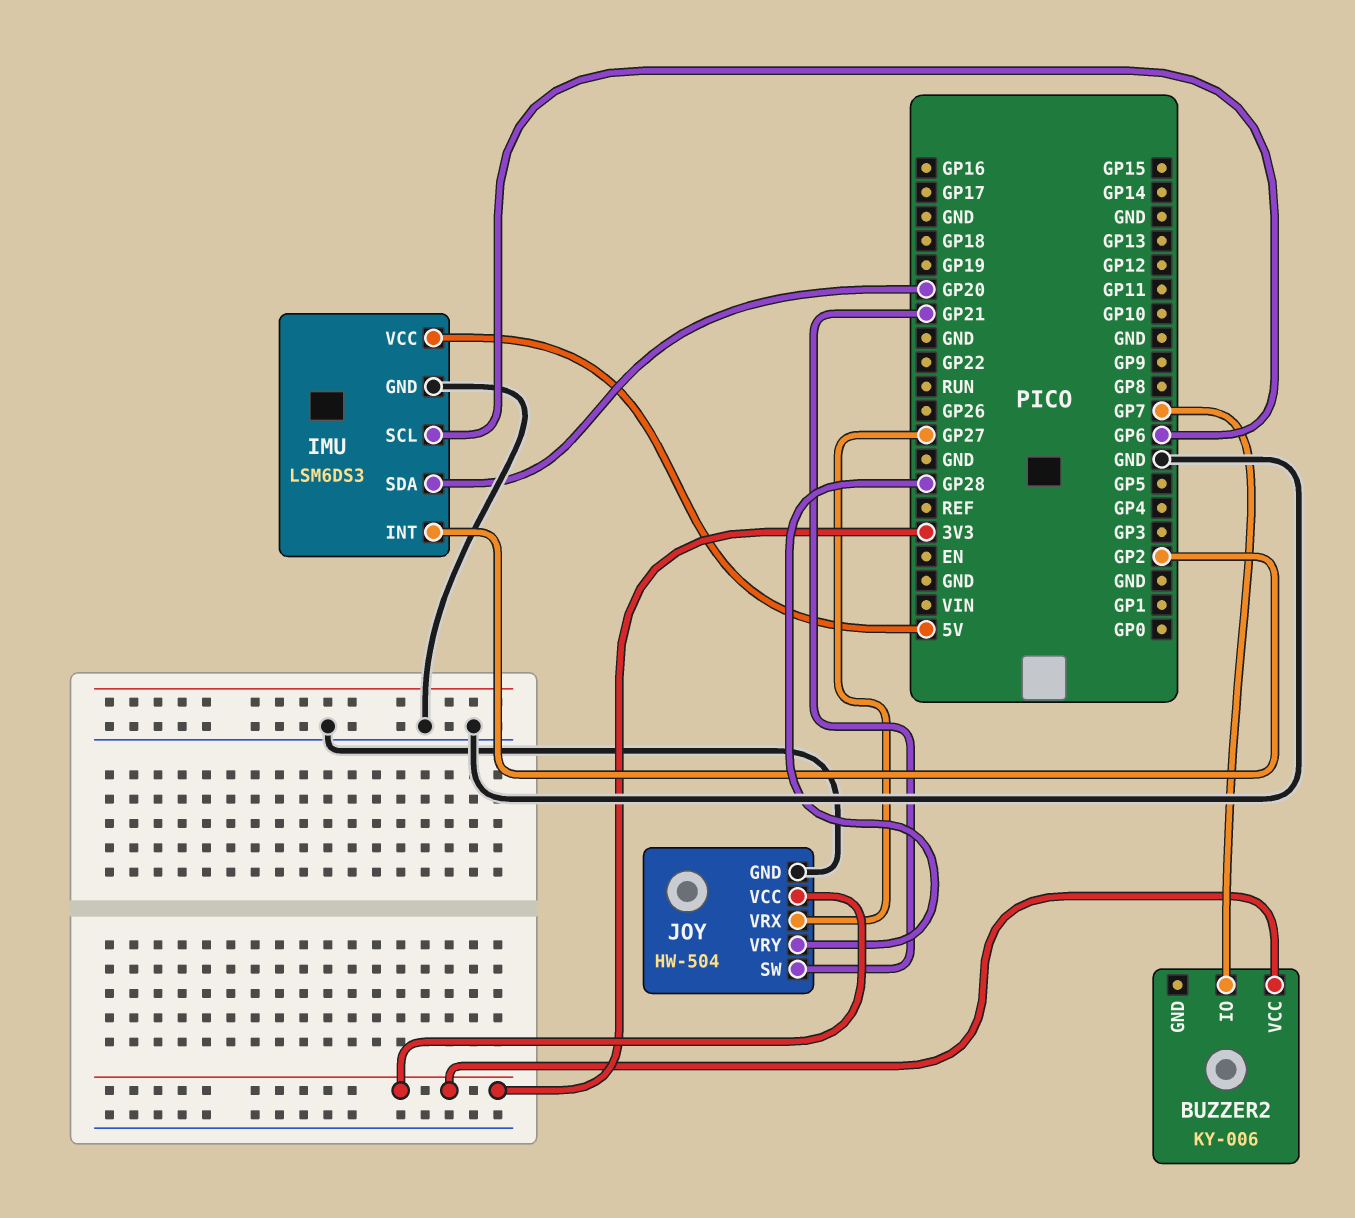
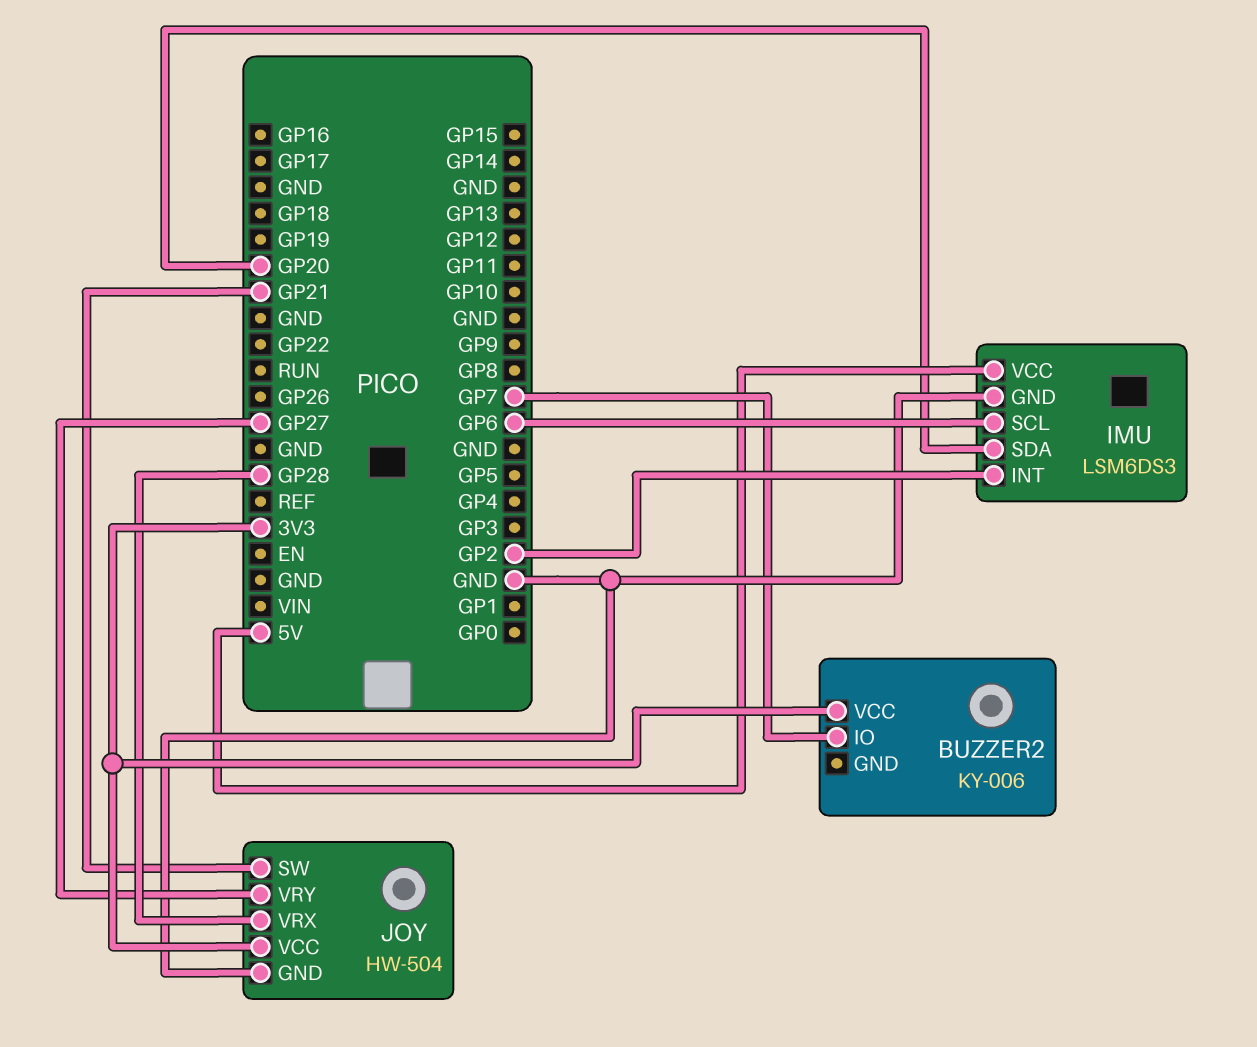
JOY pin VRX: GP27 -> GP28
JOY pin VRY: GP28 -> GP27

